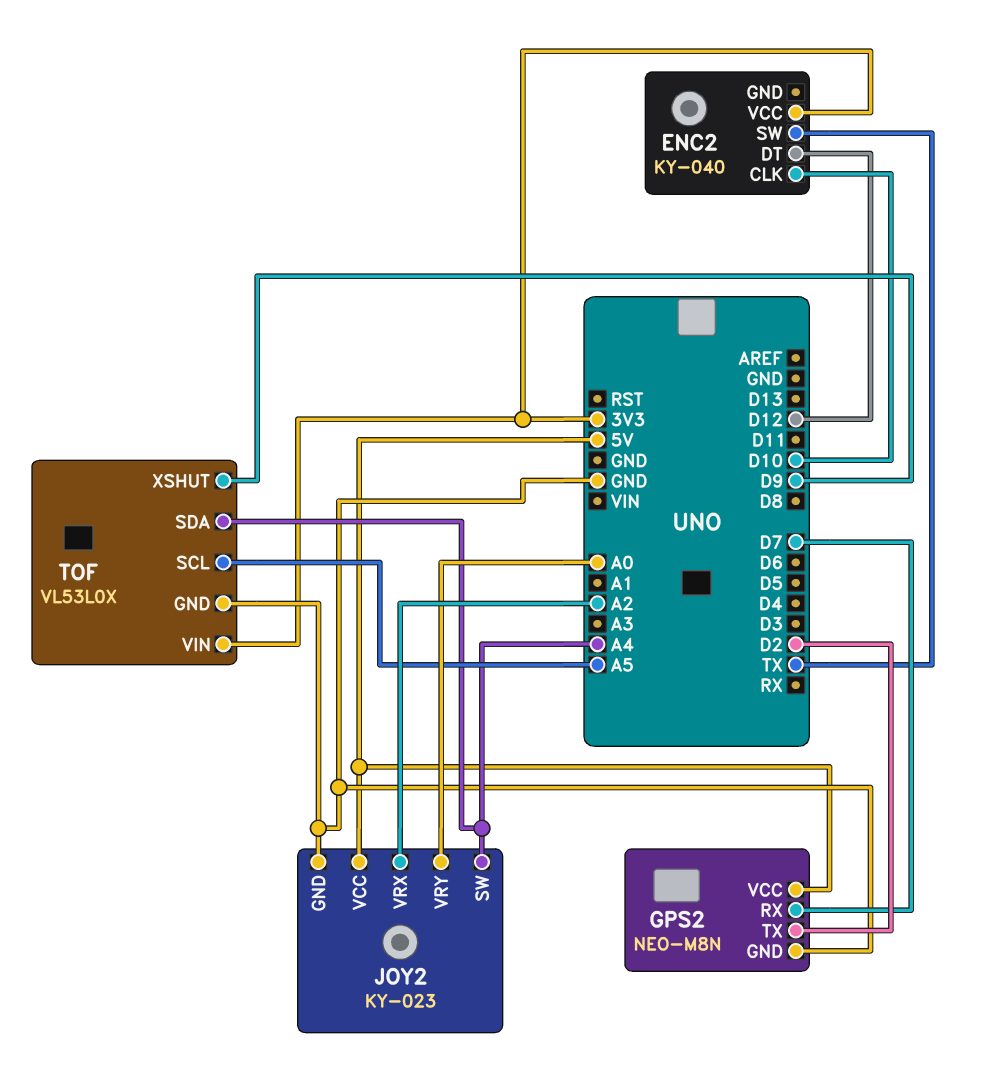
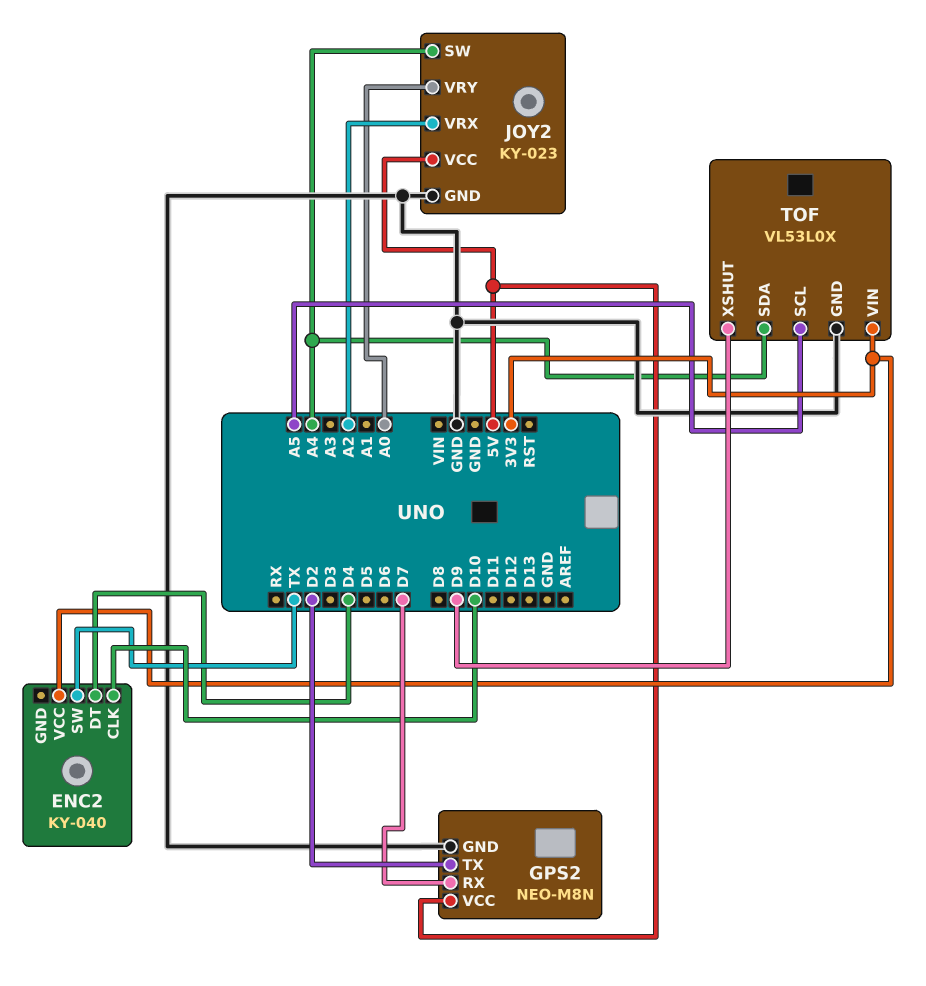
ENC2 pin DT: D12 -> D4

